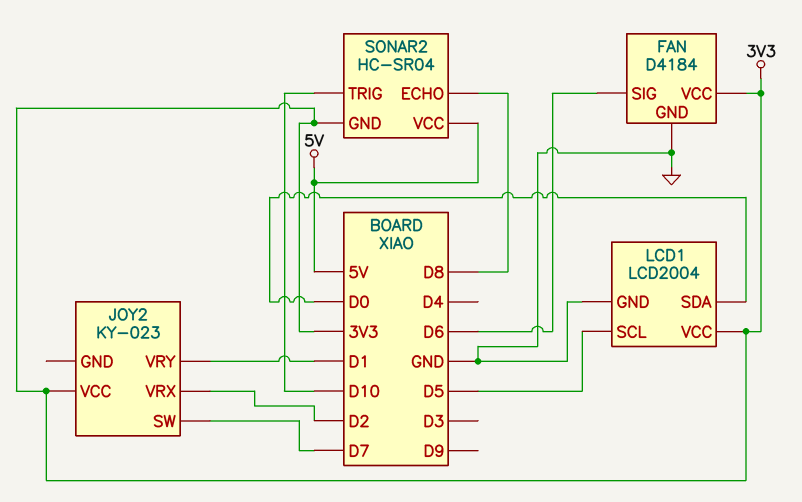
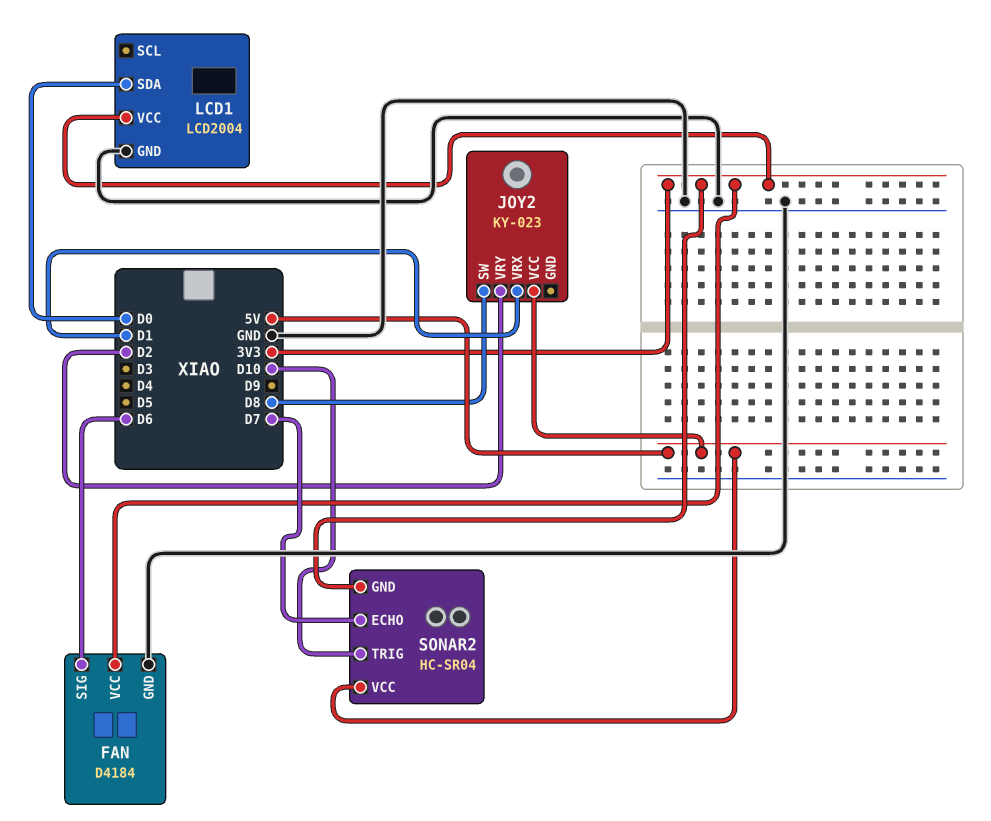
JOY2 pin SW: D7 -> D8
JOY2 pin VCC: 3V3 -> 5V
JOY2 pin VRX: D2 -> D1
JOY2 pin VRY: D1 -> D2
LCD1 pin SCL: D5 -> none
SONAR2 pin ECHO: D8 -> D7

